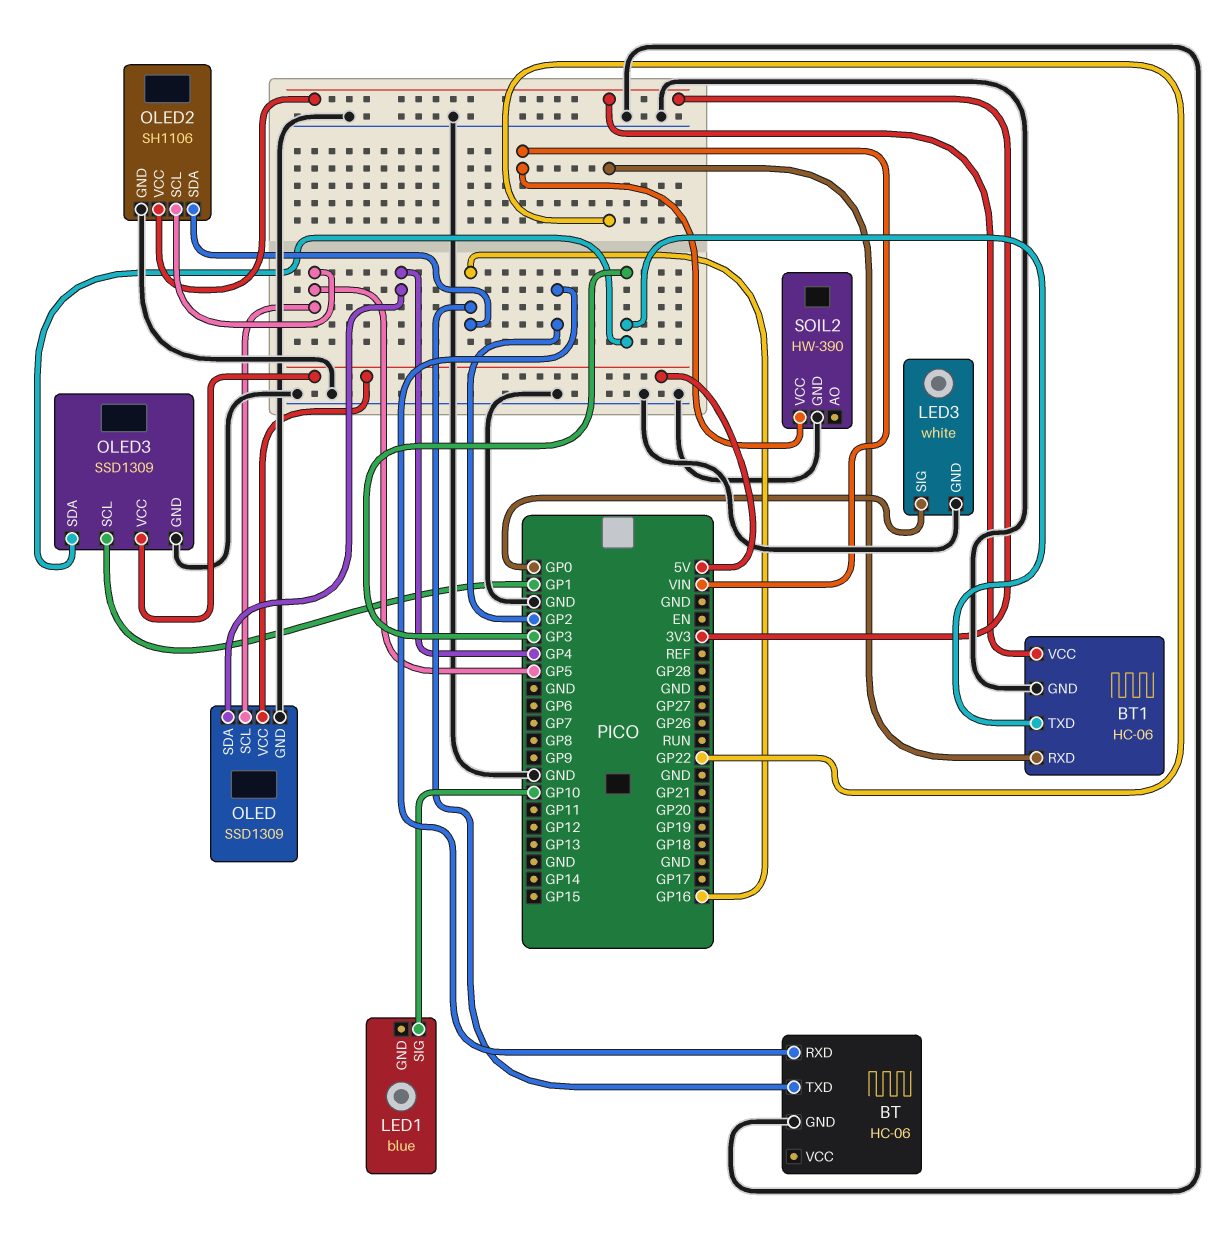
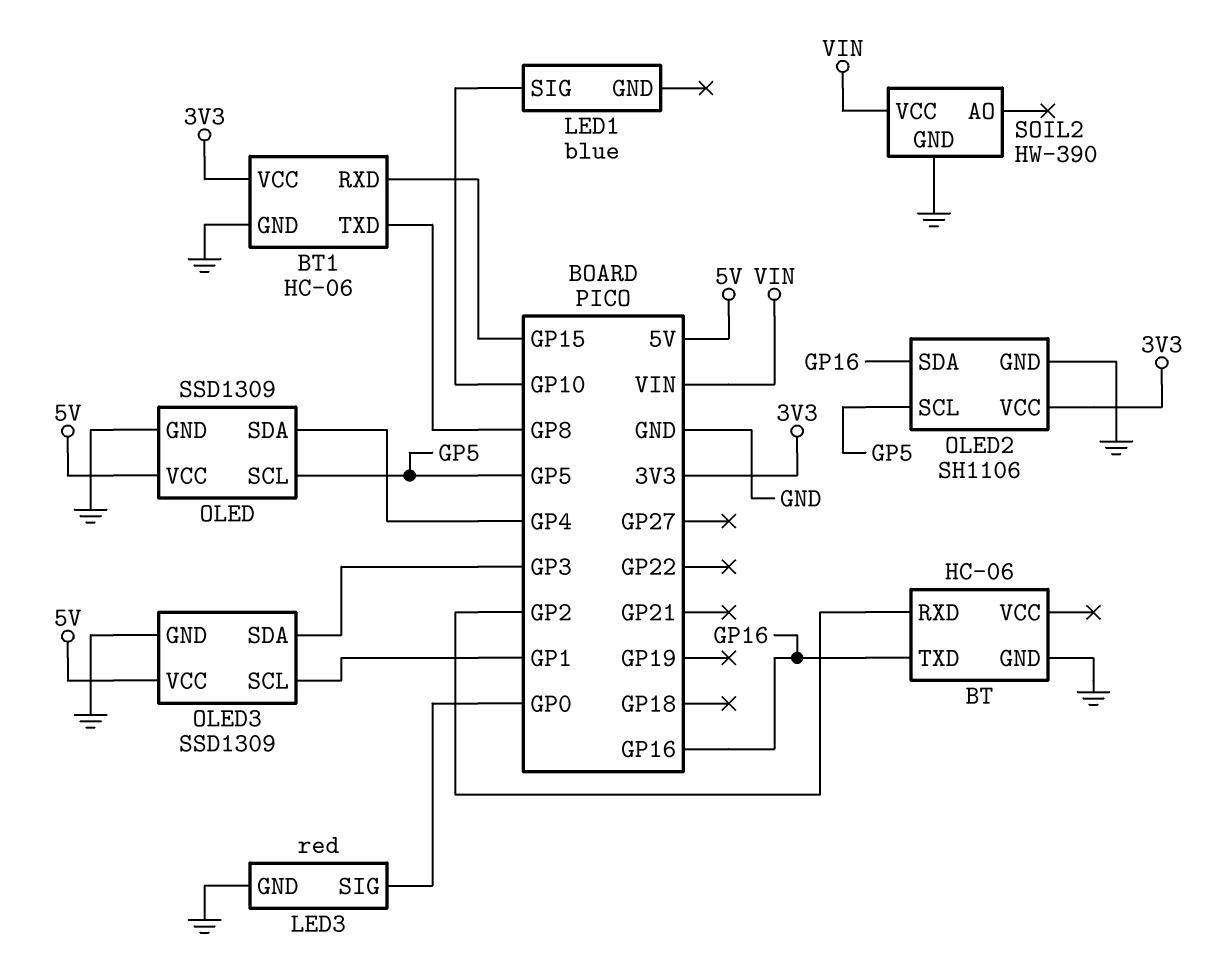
BT1 pin RXD: GP22 -> GP15
BT1 pin TXD: GP3 -> GP8
LED3: white -> red

